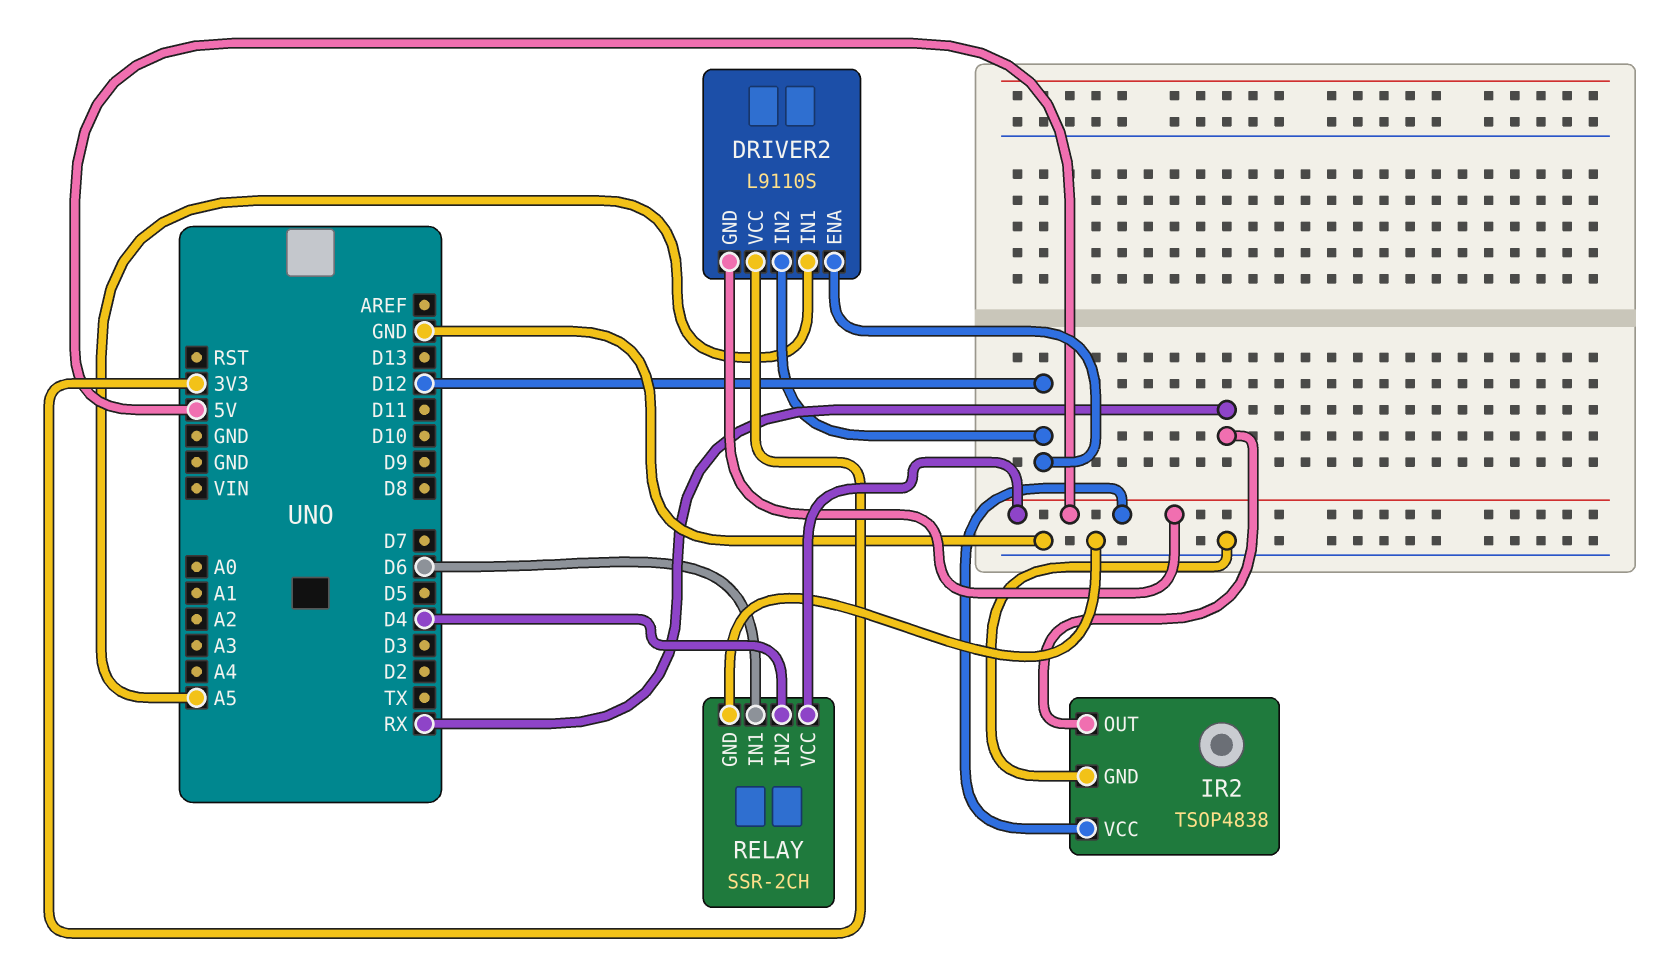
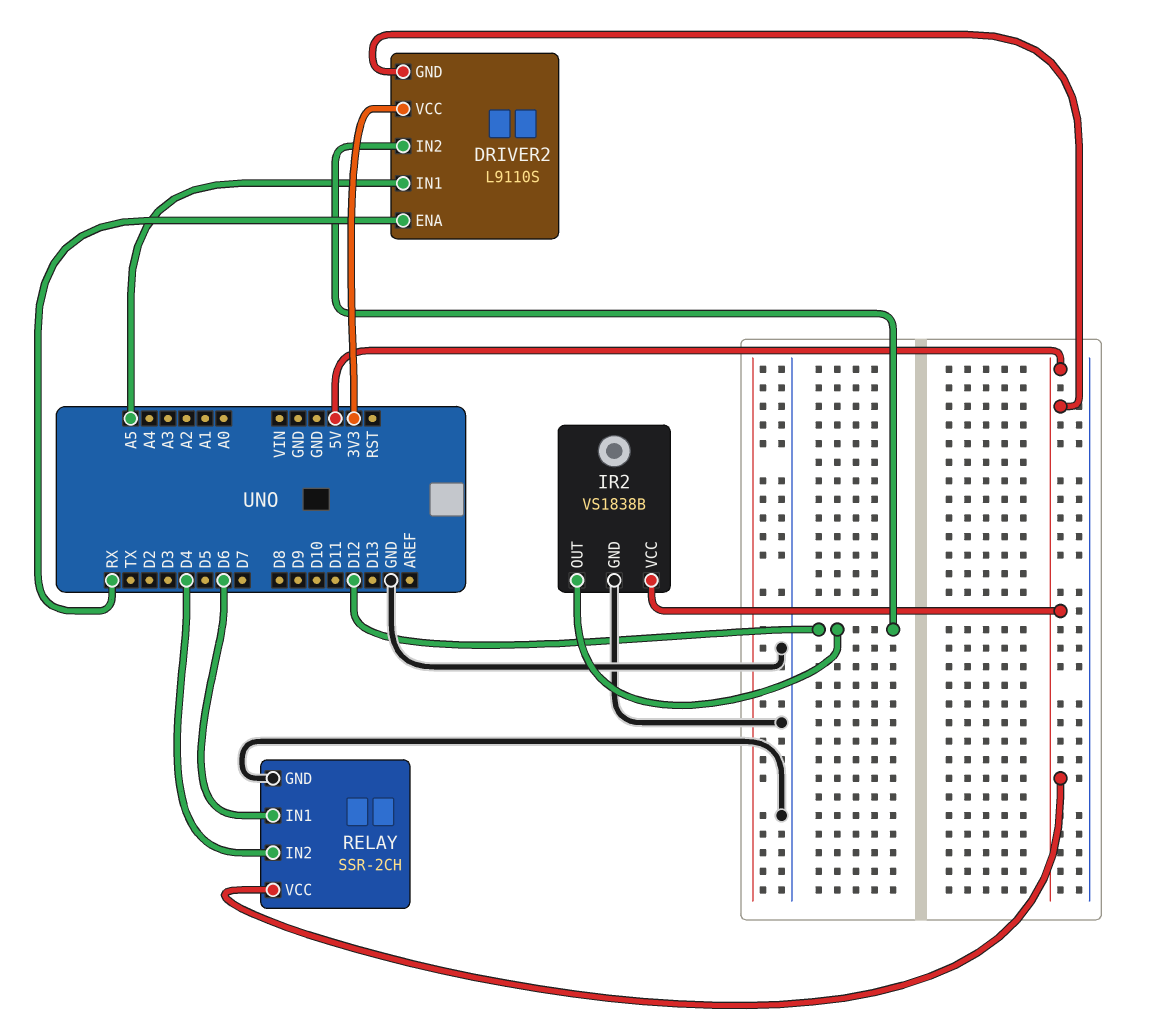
DRIVER2 pin ENA: D12 -> RX
IR2: TSOP4838 -> VS1838B
IR2 pin OUT: RX -> D12

